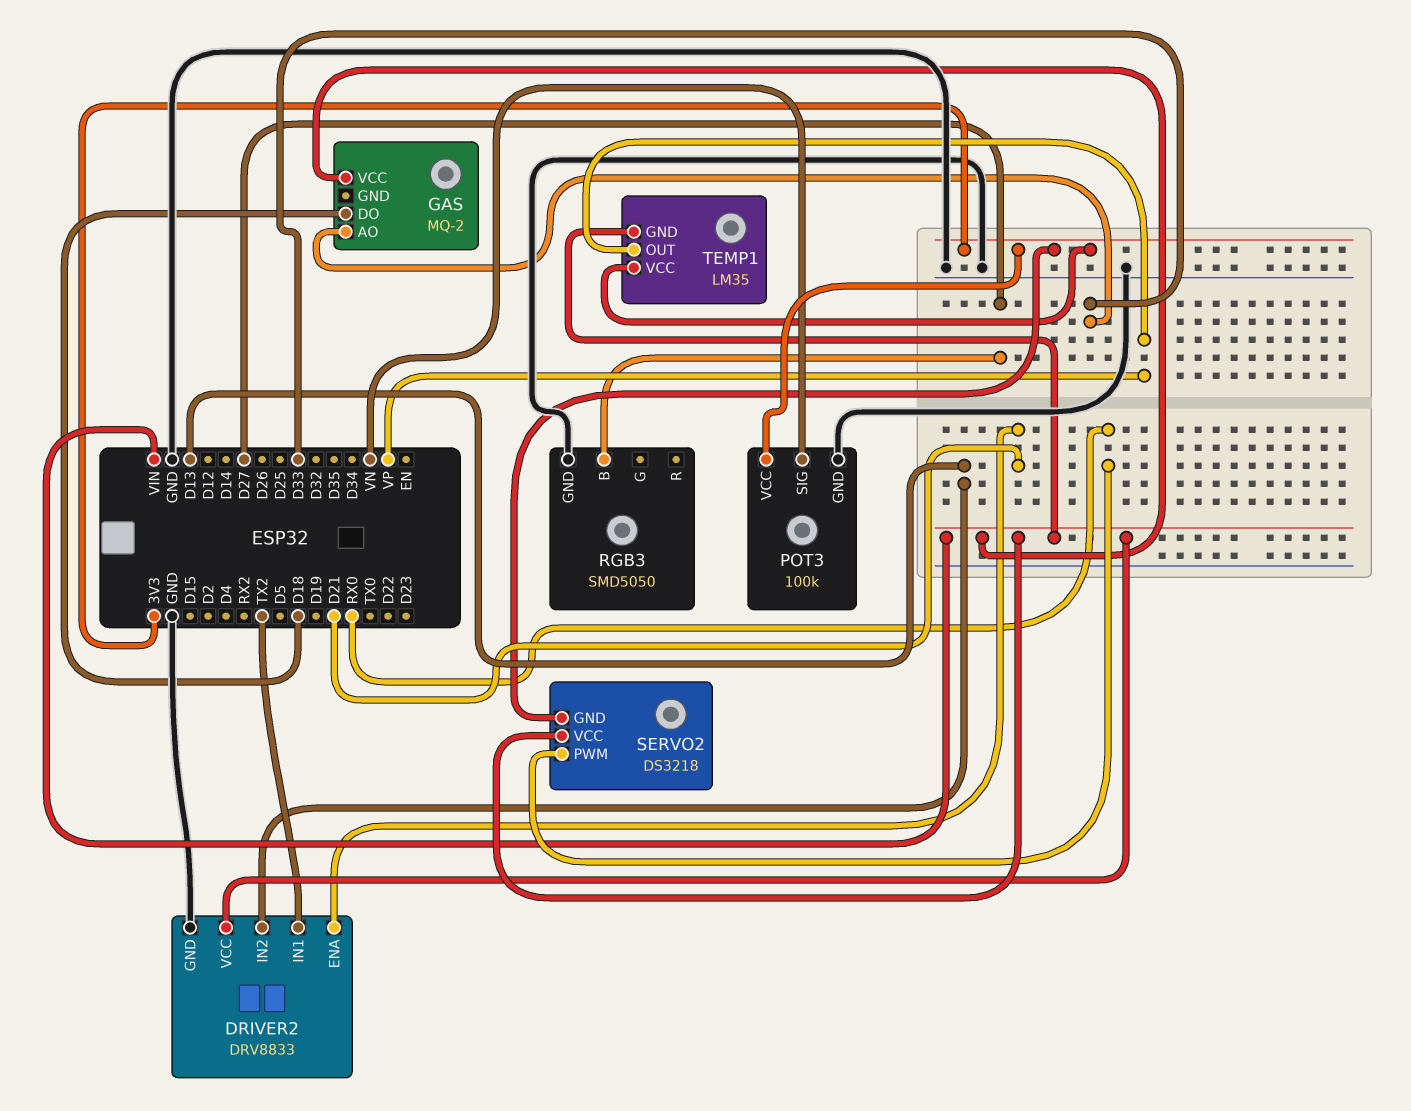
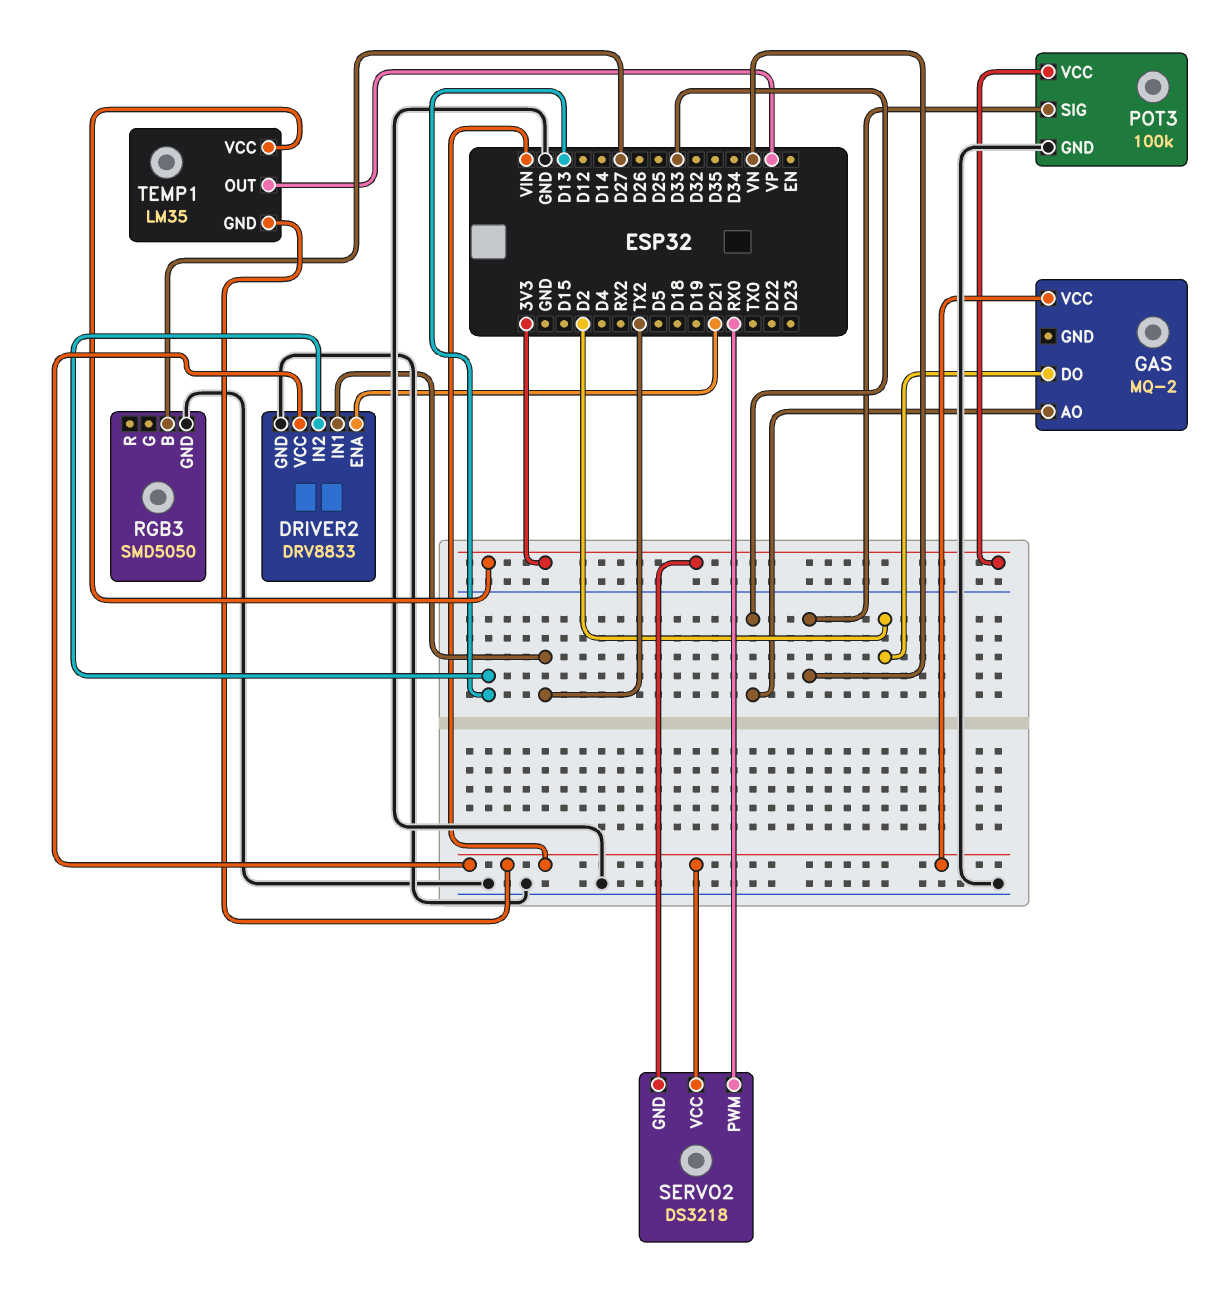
GAS pin DO: D18 -> D2

